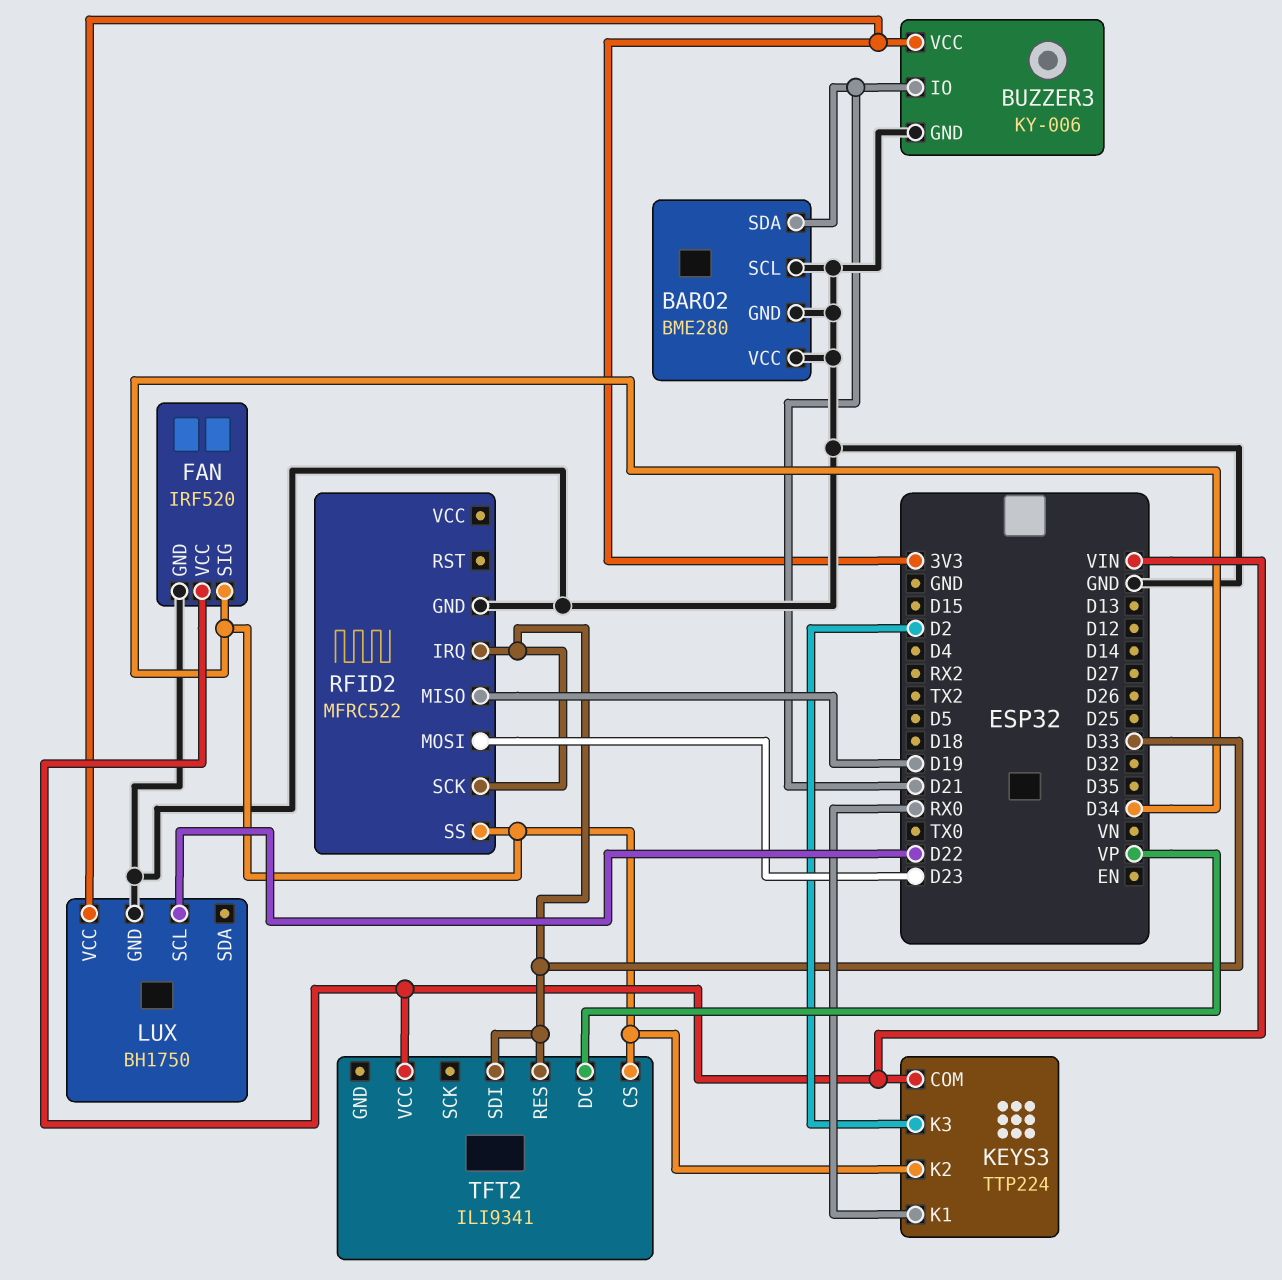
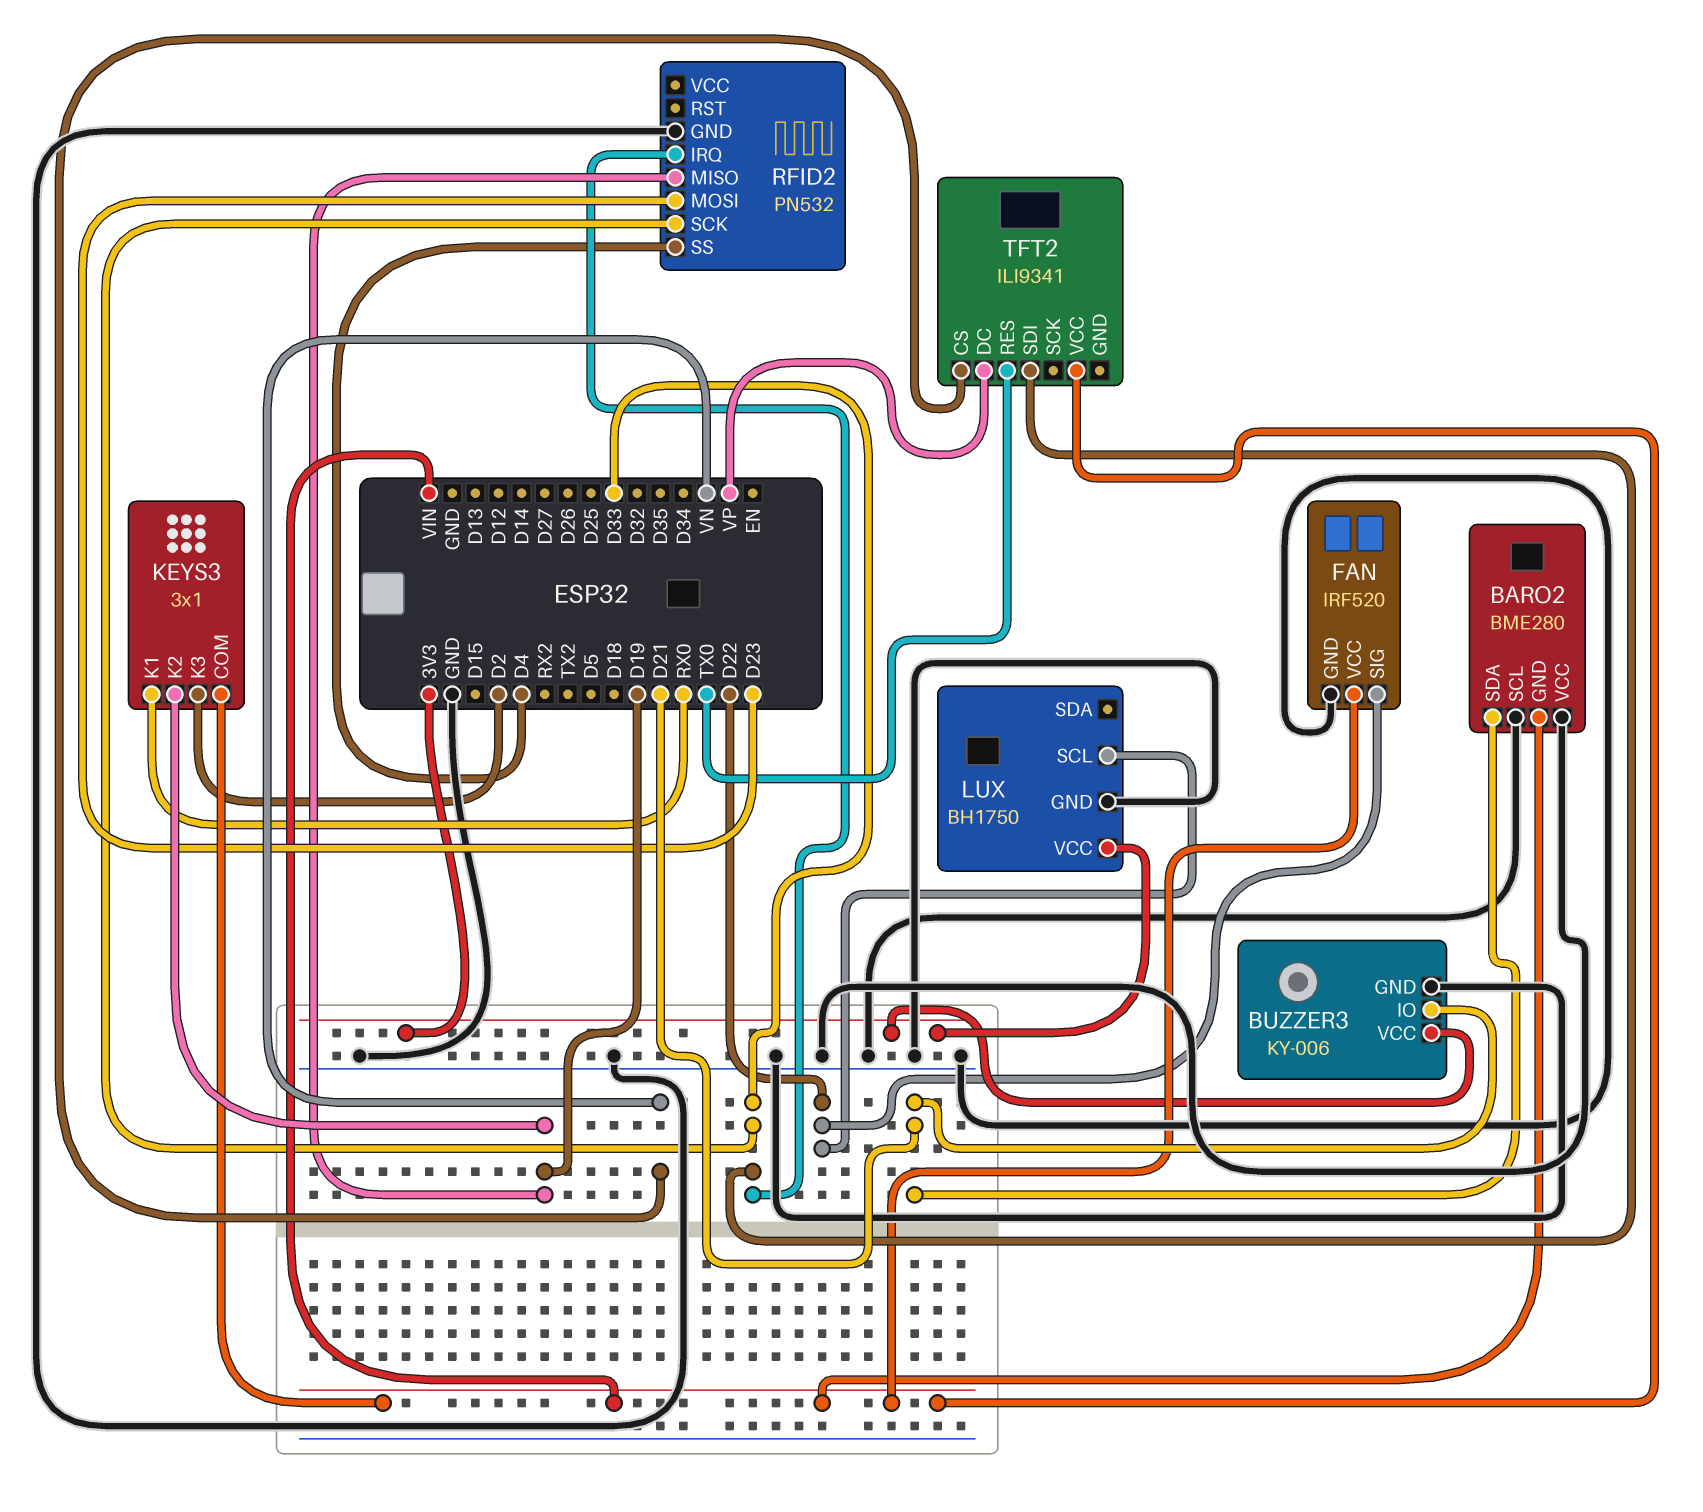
BARO2 pin GND: GND -> VIN
FAN pin SIG: D34 -> D22
KEYS3: TTP224 -> 3x1
KEYS3 pin K2: D34 -> D19
RFID2: MFRC522 -> PN532
RFID2 pin SS: D34 -> D4
TFT2 pin CS: D34 -> VN
TFT2 pin RES: D33 -> TX0

